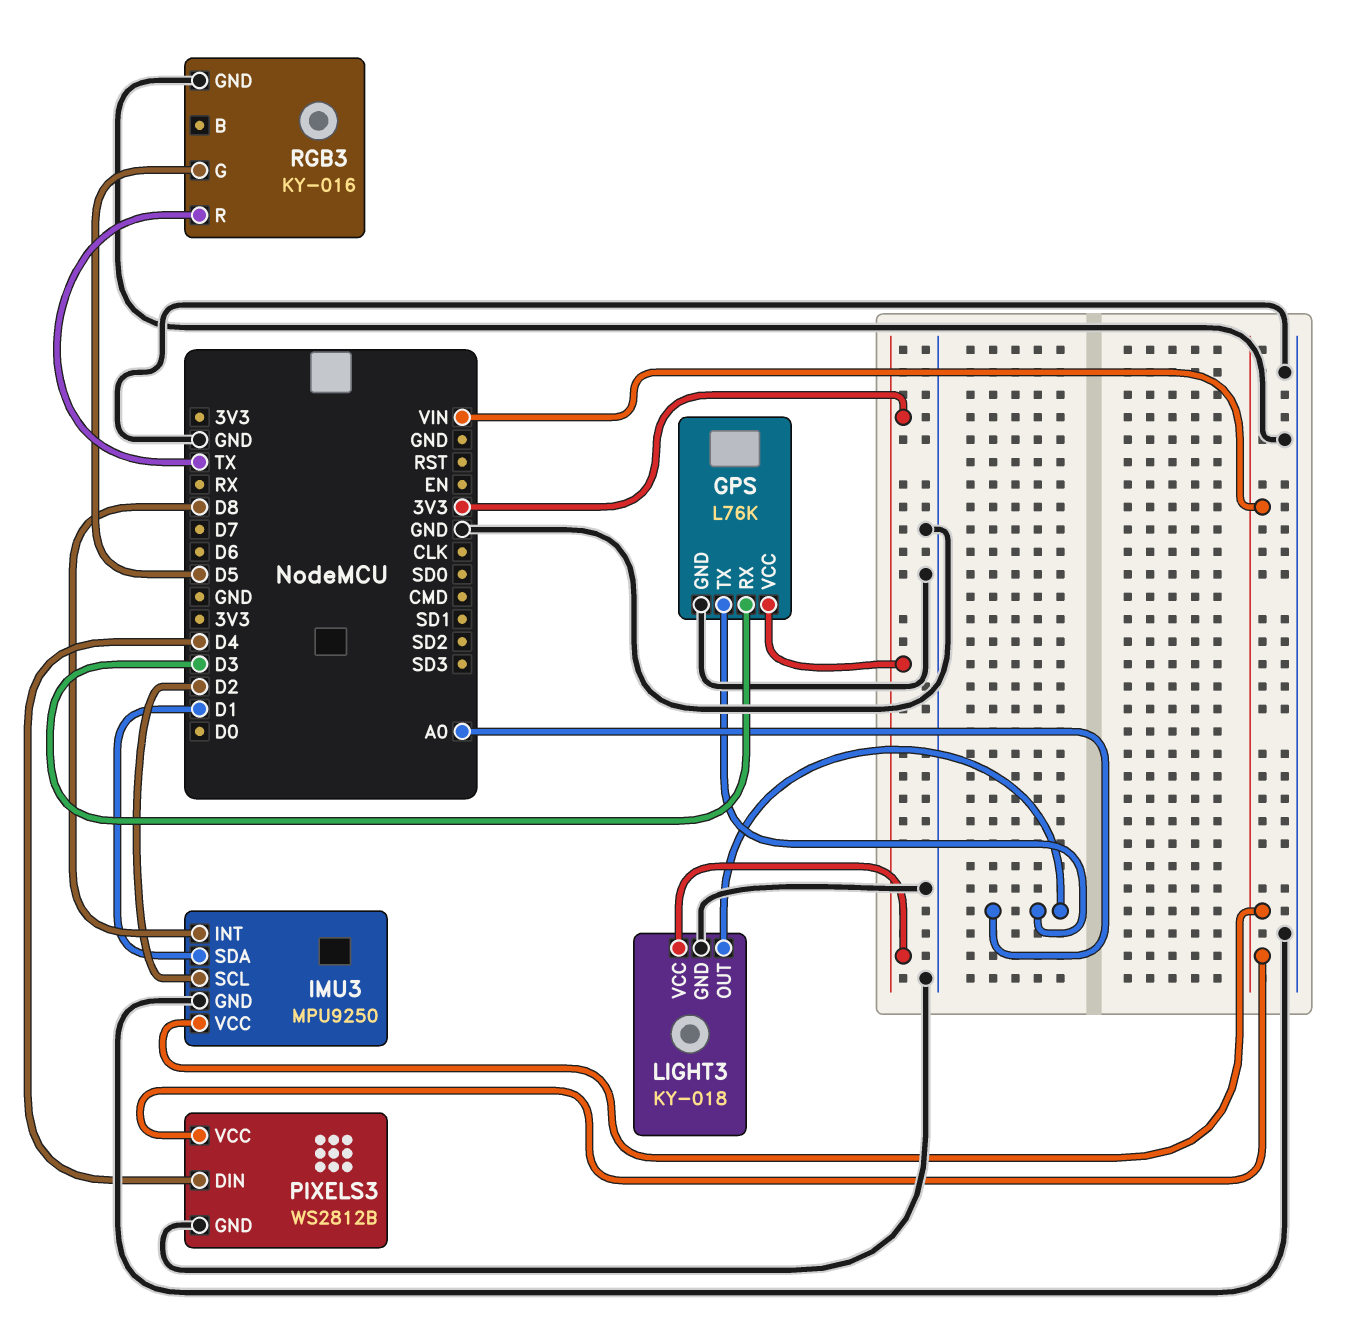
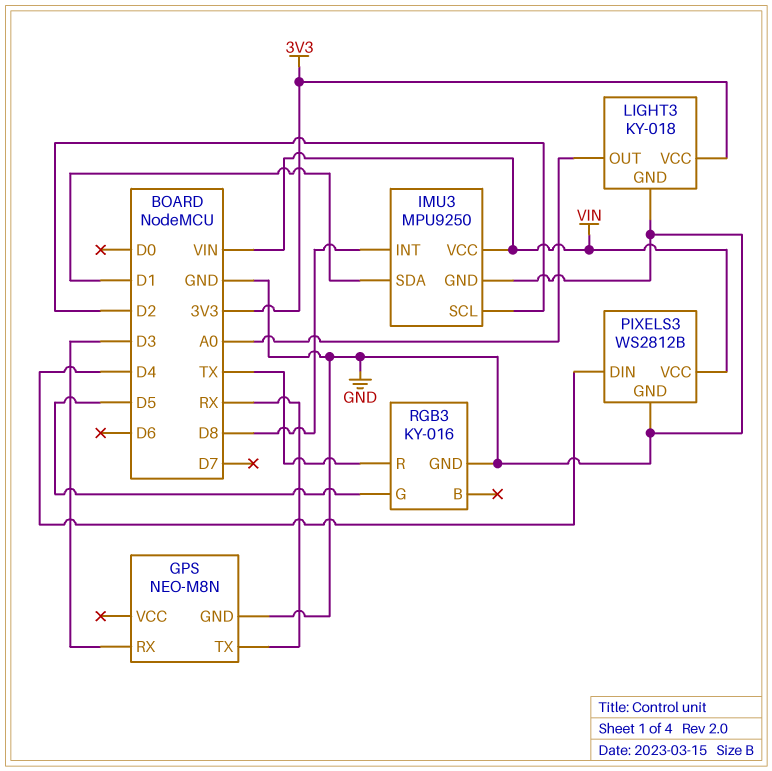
GPS: L76K -> NEO-M8N
GPS pin TX: A0 -> RX
GPS pin VCC: 3V3 -> none

